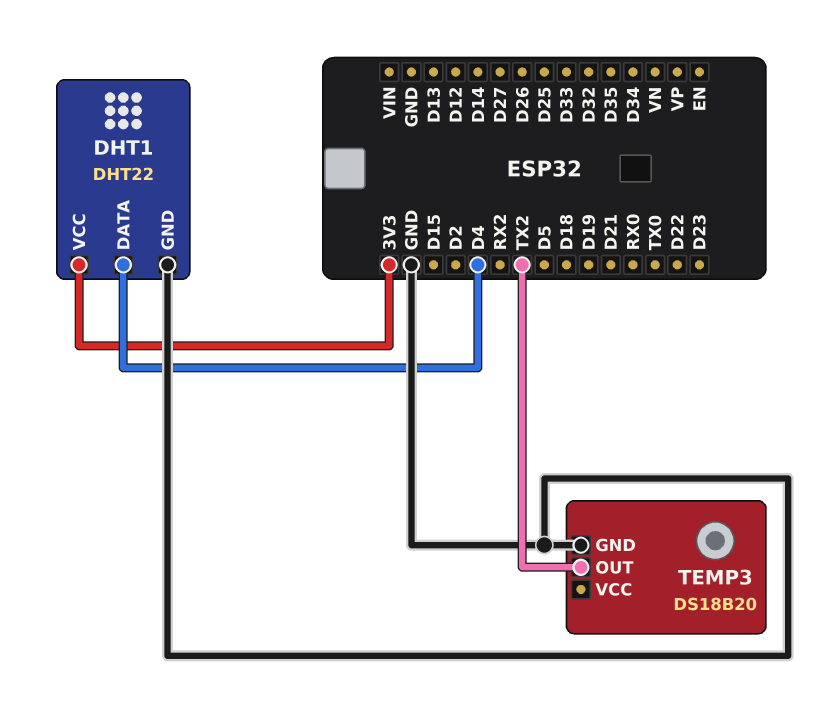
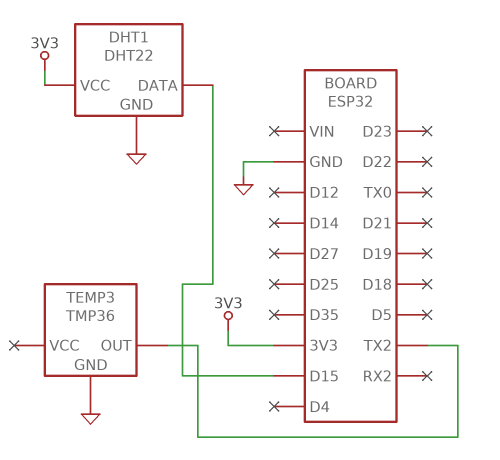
DHT1 pin DATA: D4 -> D15
TEMP3: DS18B20 -> TMP36

